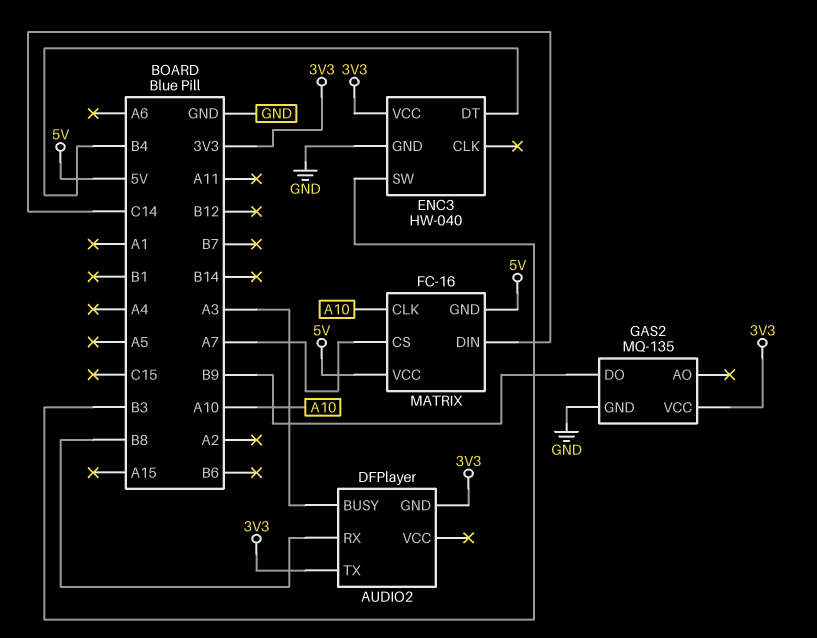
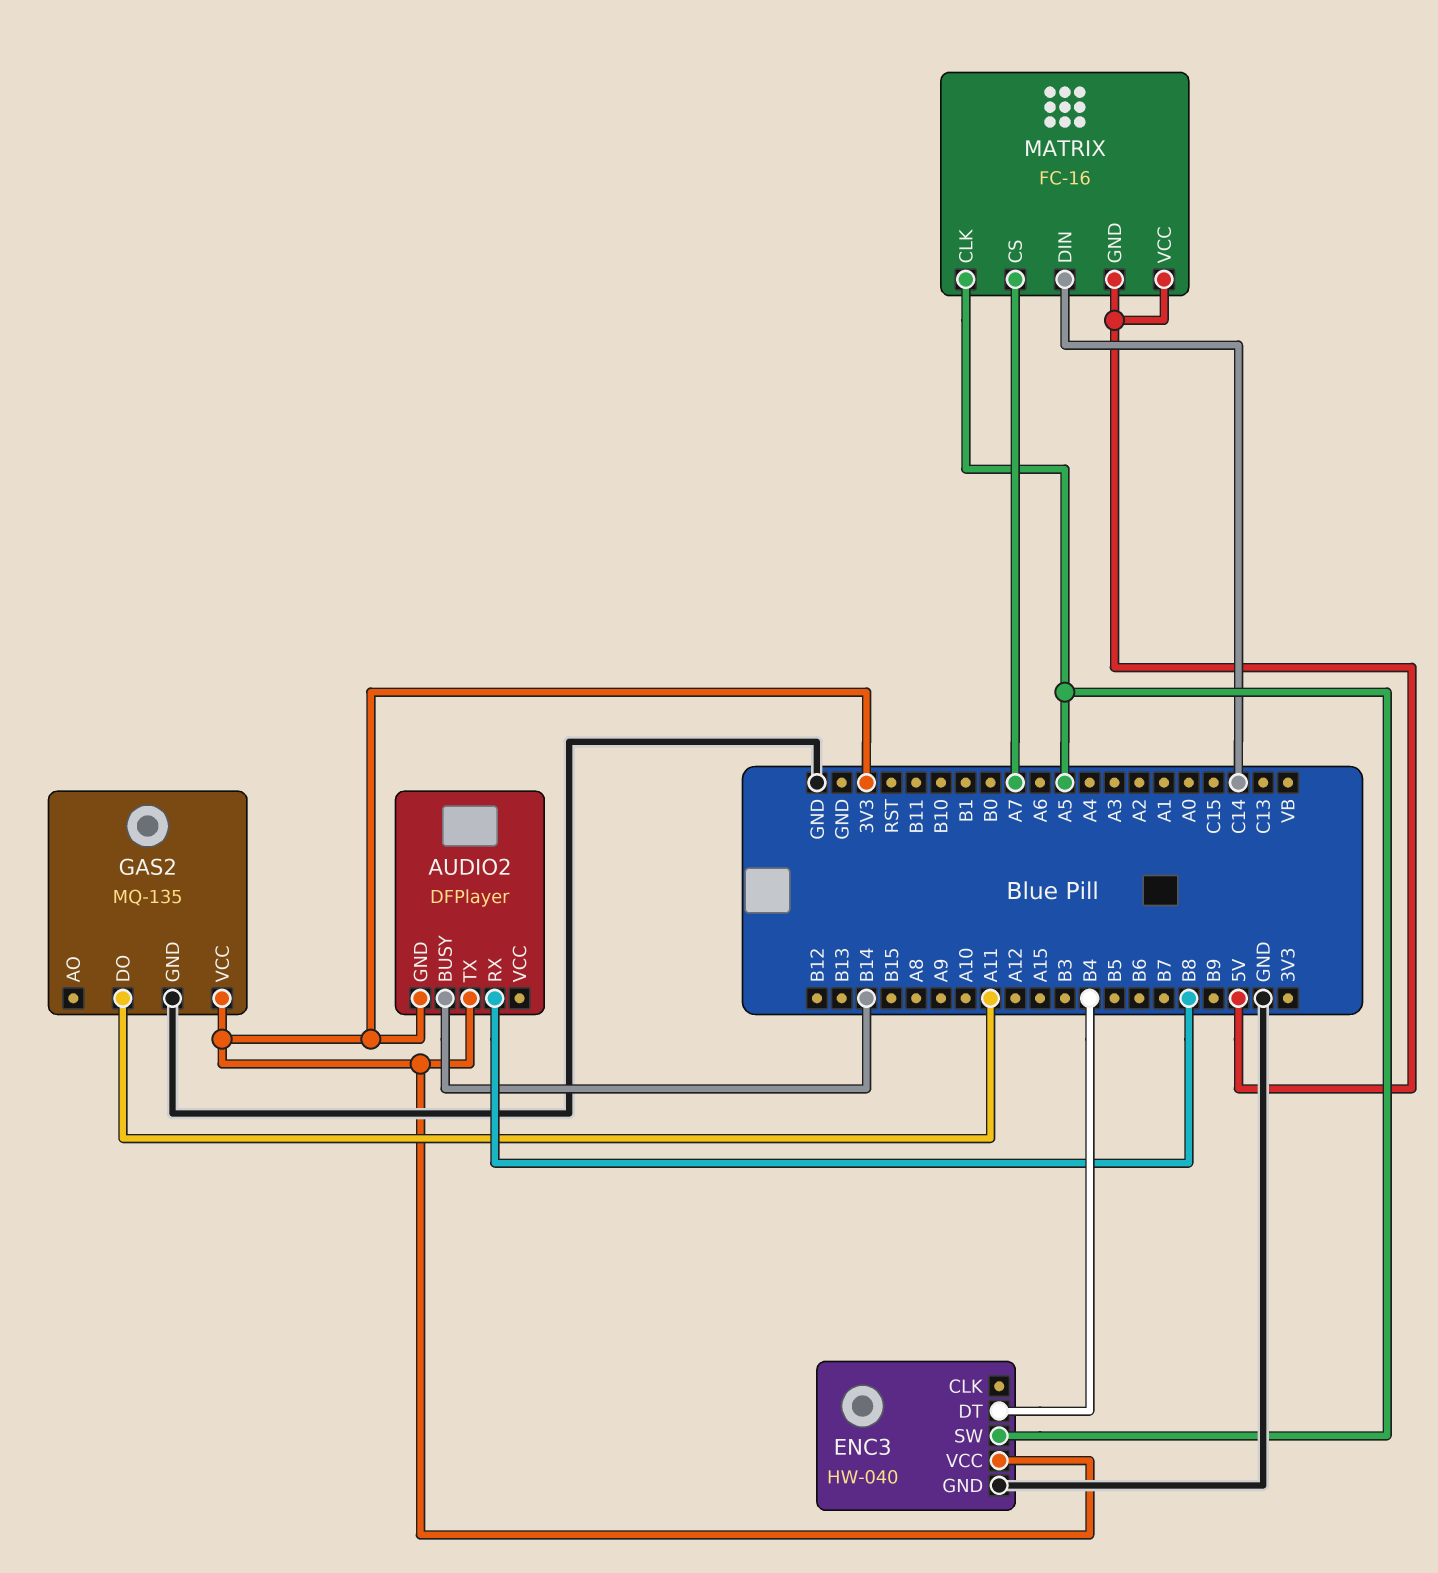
AUDIO2 pin BUSY: A3 -> B14
ENC3 pin SW: B3 -> A5
GAS2 pin DO: B9 -> A11
MATRIX pin CLK: A10 -> A5

